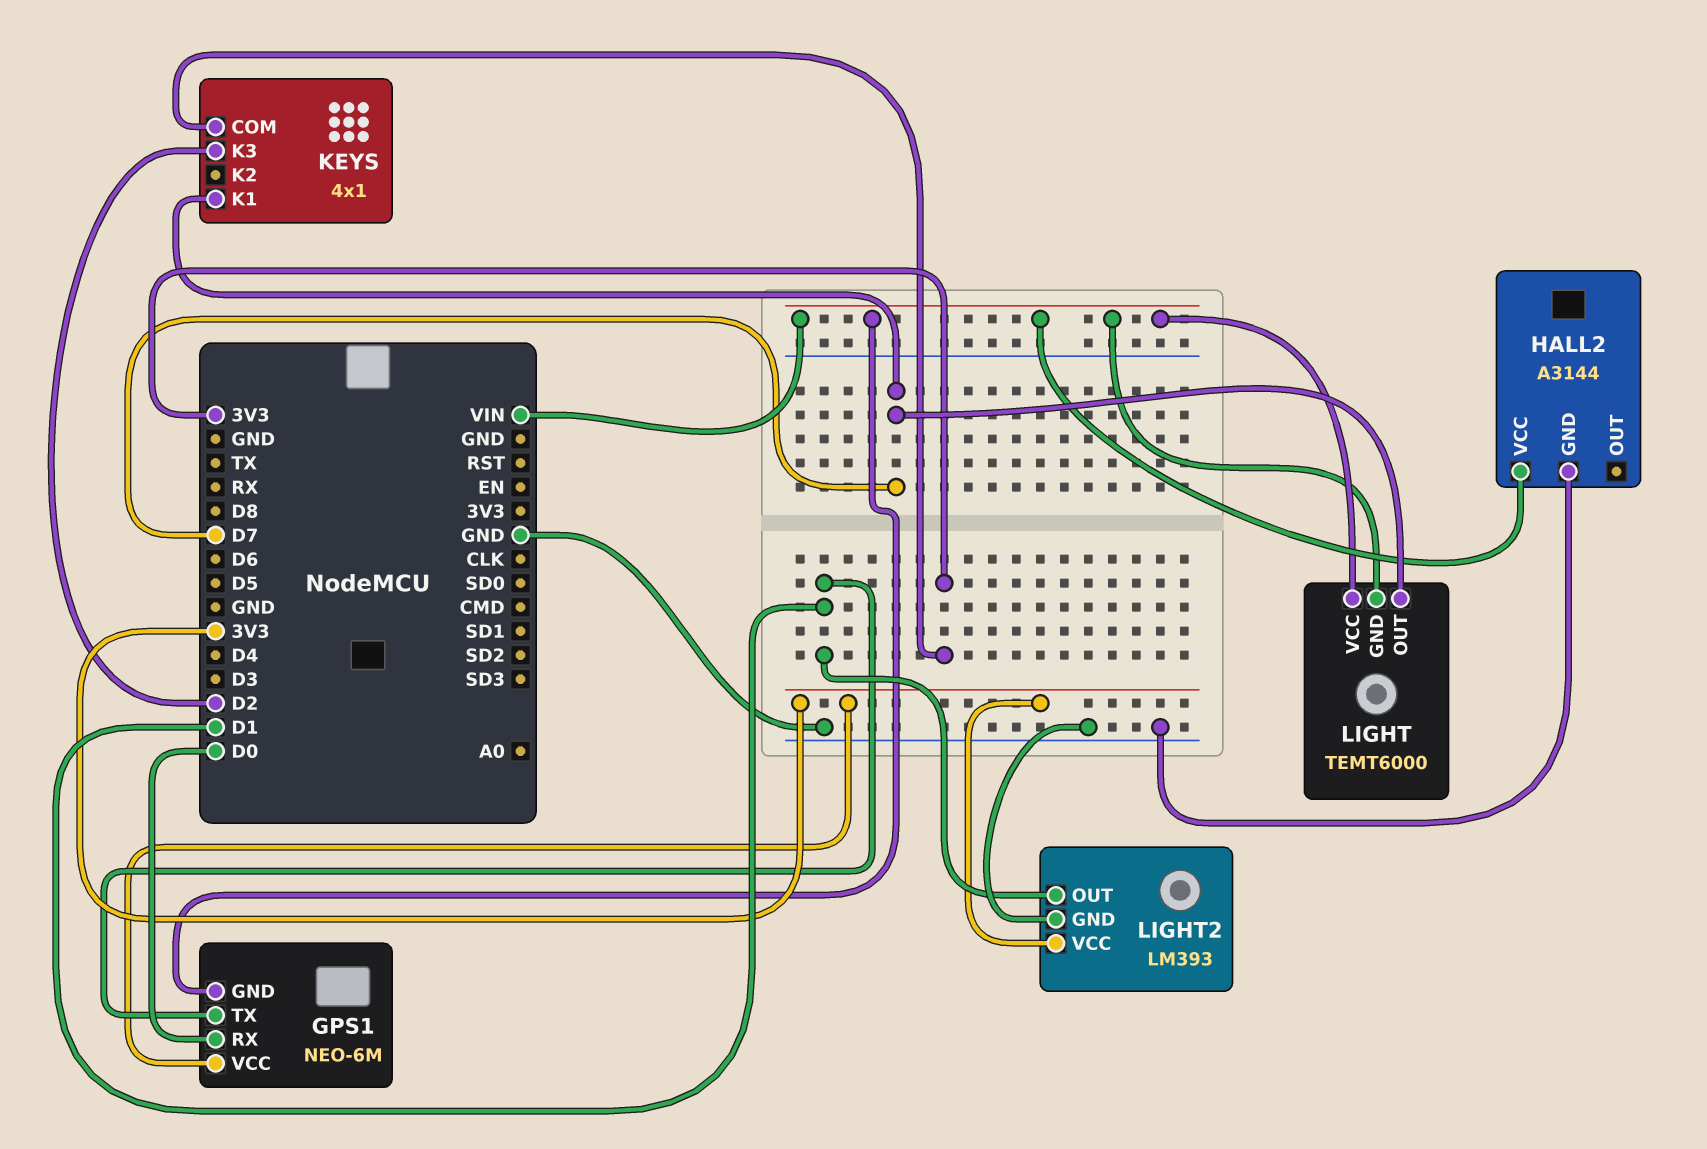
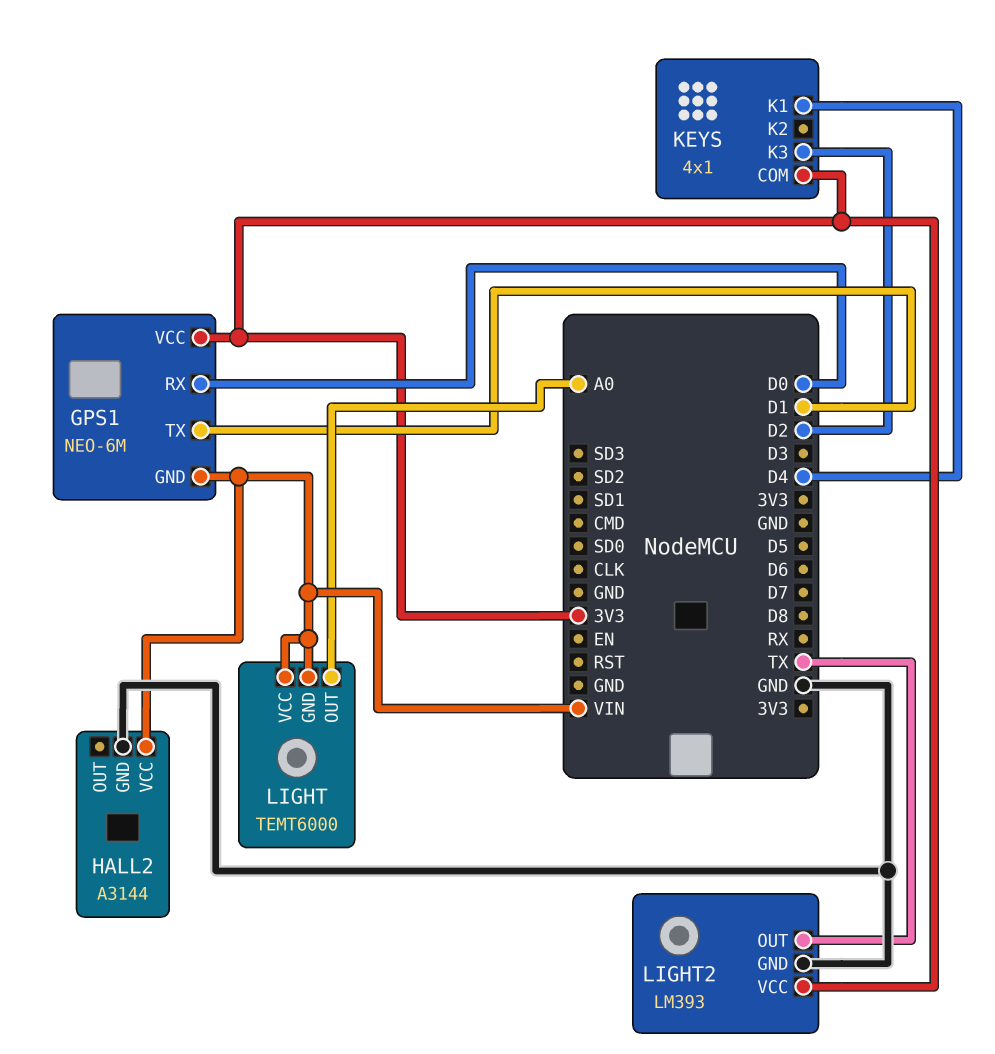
KEYS pin K1: D7 -> D4
LIGHT pin OUT: D7 -> A0
LIGHT2 pin OUT: D1 -> TX

